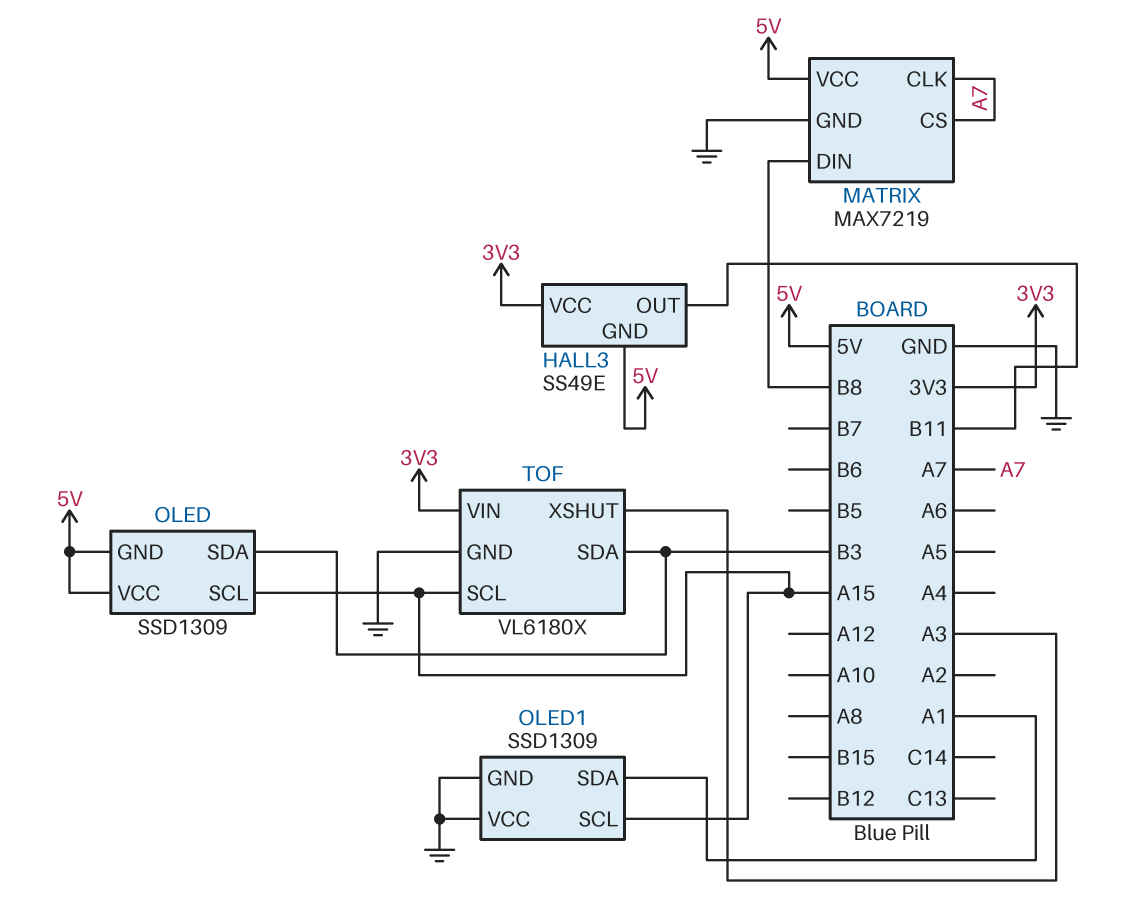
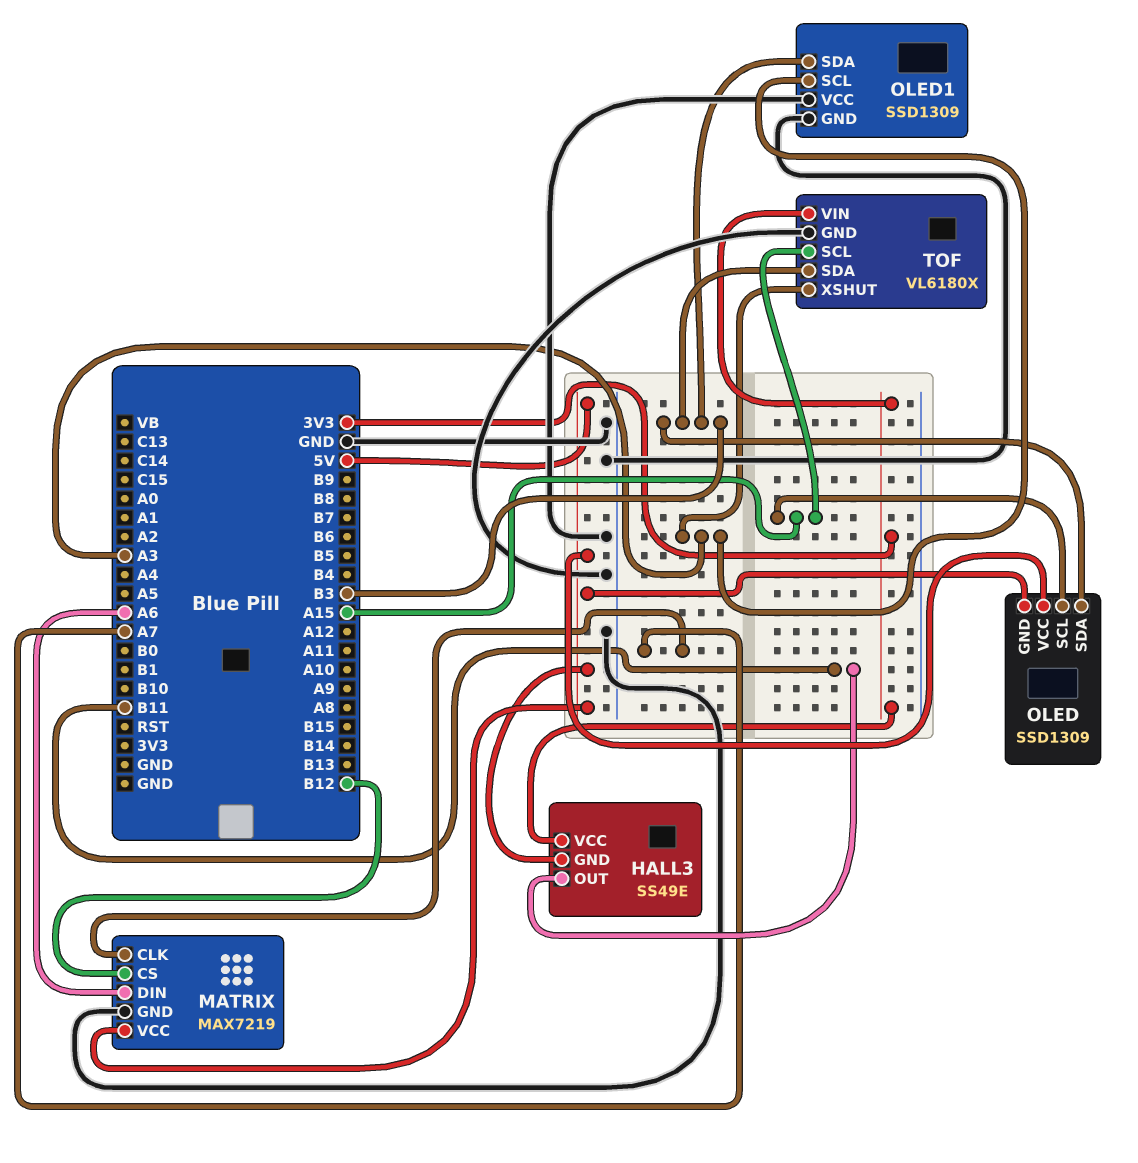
MATRIX pin CS: A7 -> B12
MATRIX pin DIN: B8 -> A6
OLED1 pin SCL: A15 -> A3
OLED1 pin SDA: A1 -> B3

